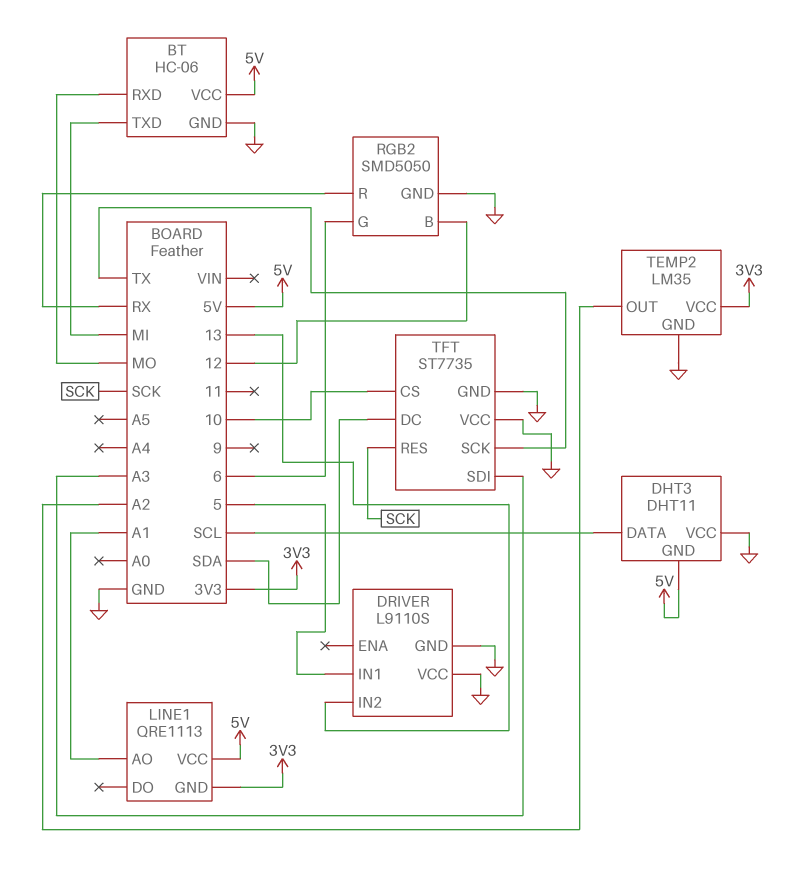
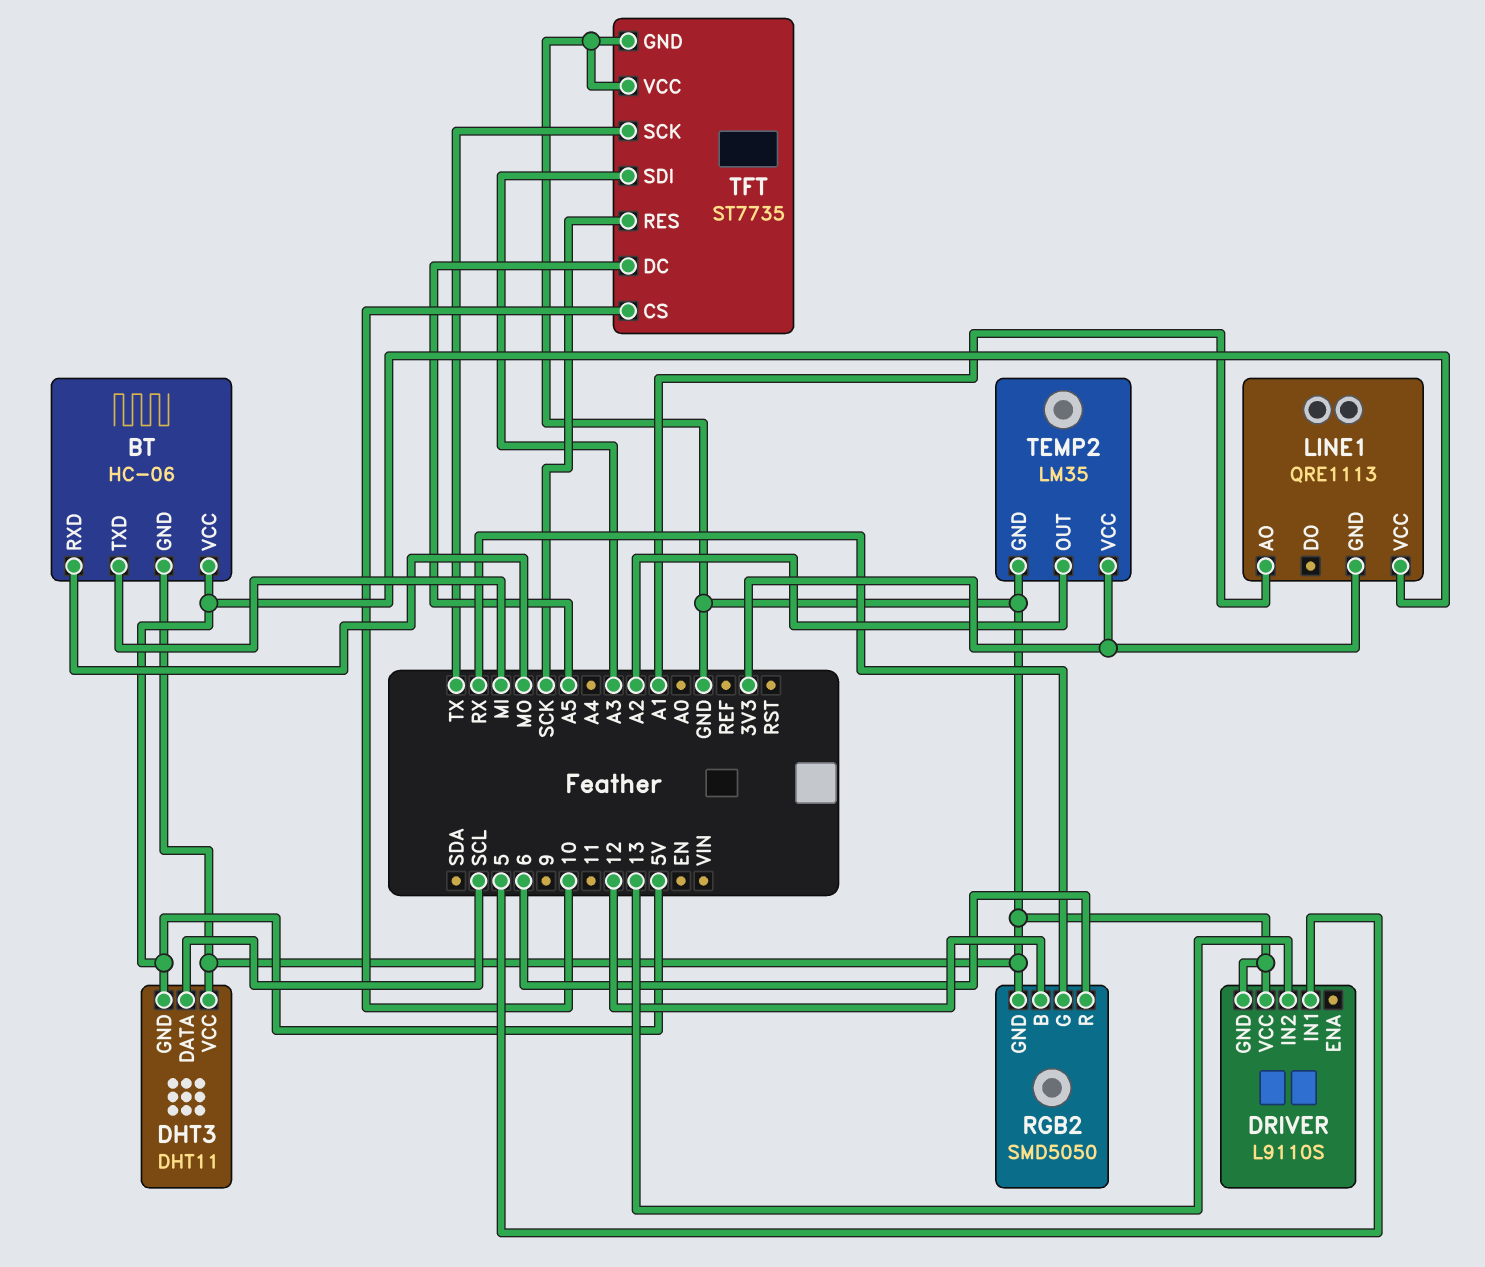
RGB2 pin G: 6 -> RX
RGB2 pin R: RX -> 6
TFT pin DC: SDA -> A5

